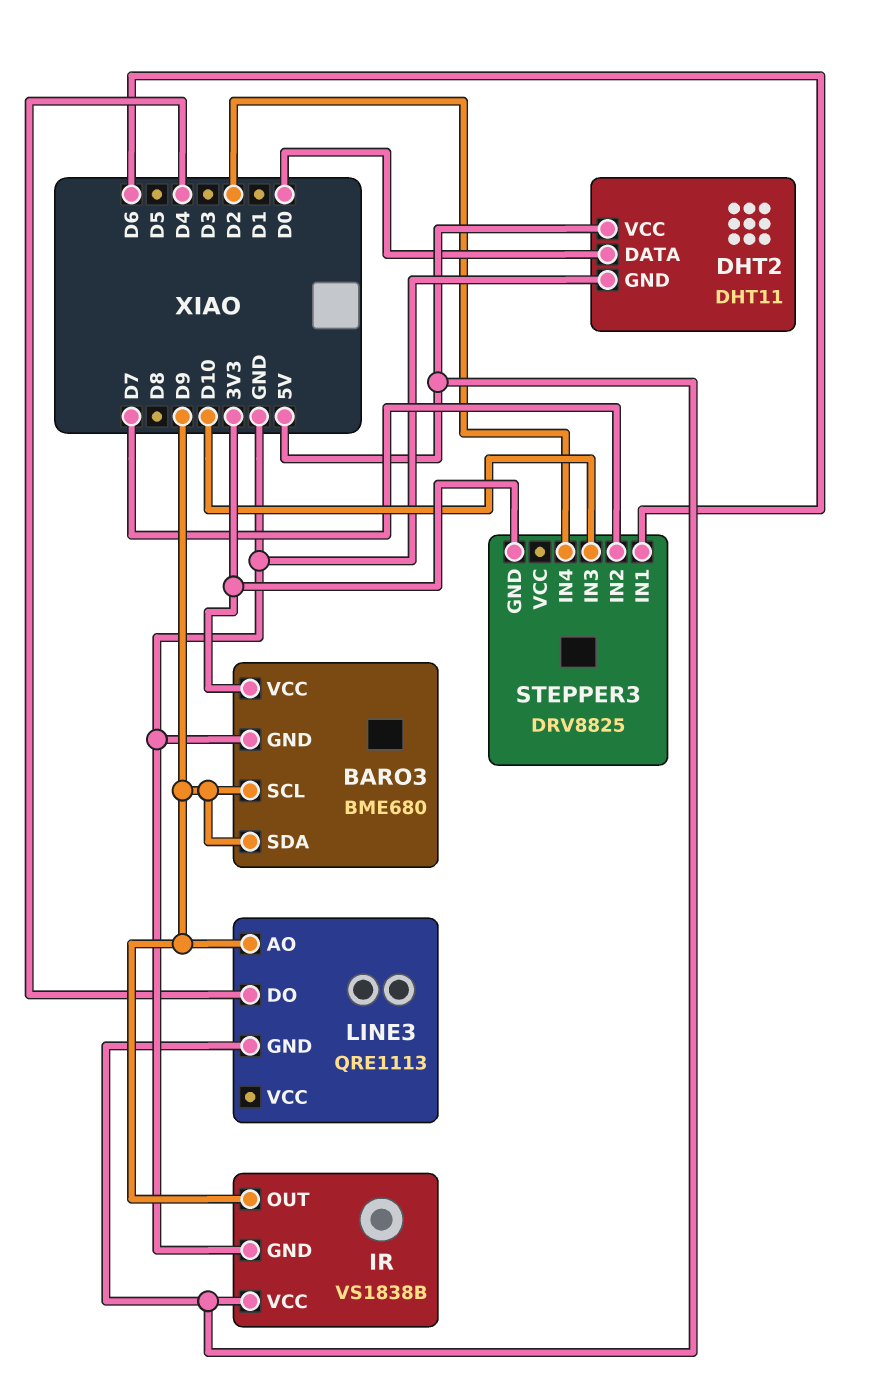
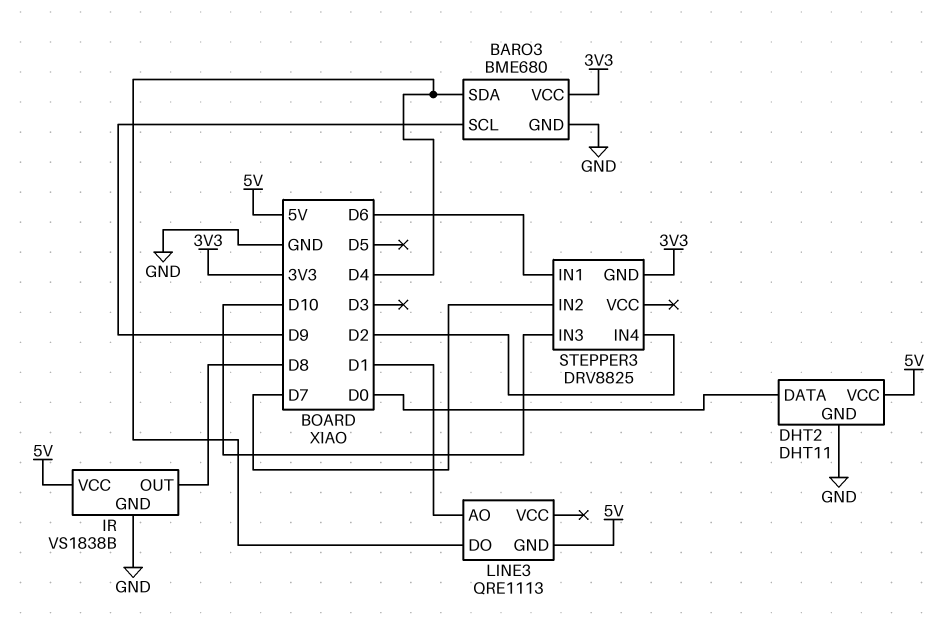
BARO3 pin SDA: D9 -> D4
IR pin OUT: D9 -> D8
LINE3 pin AO: D9 -> D1

